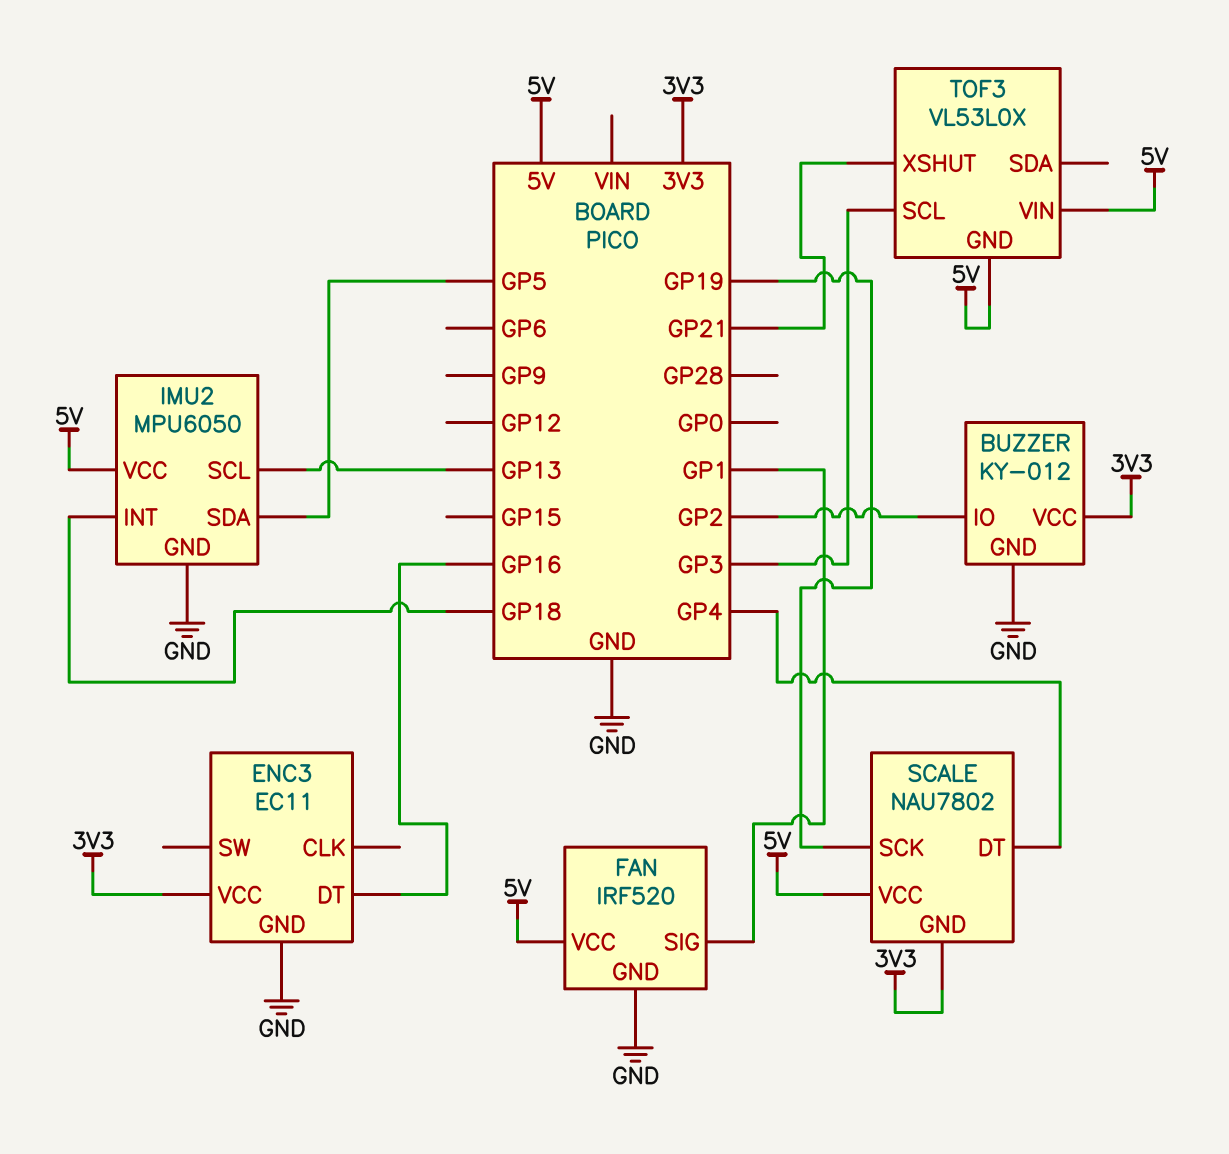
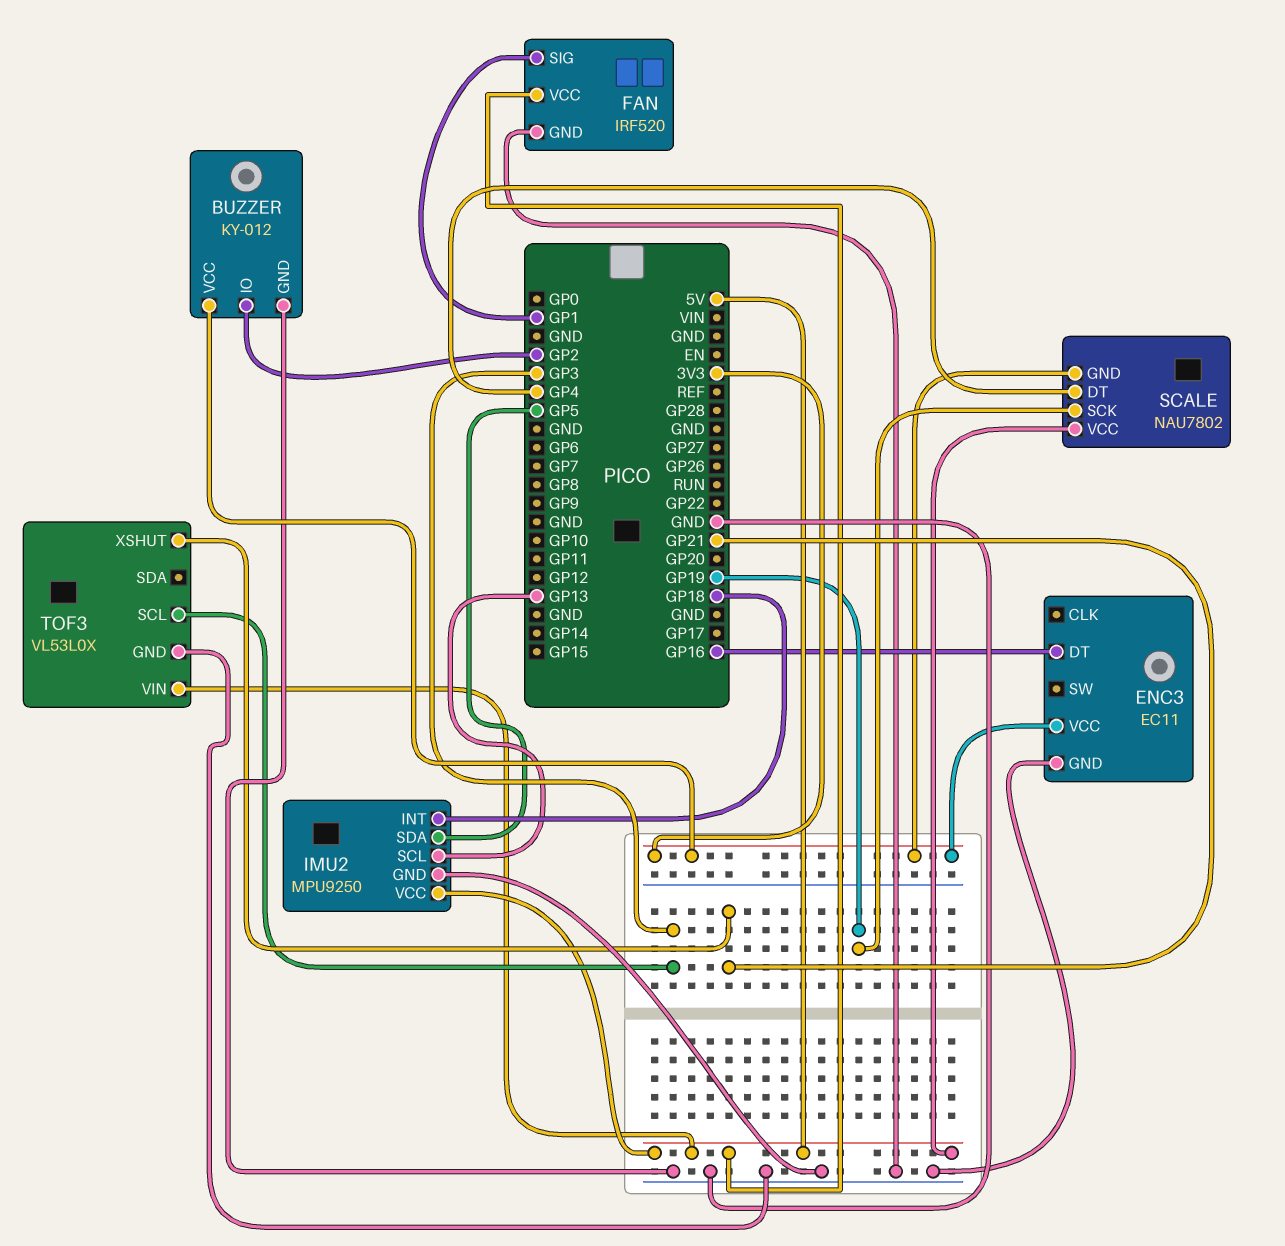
IMU2: MPU6050 -> MPU9250
TOF3 pin GND: 5V -> GND

